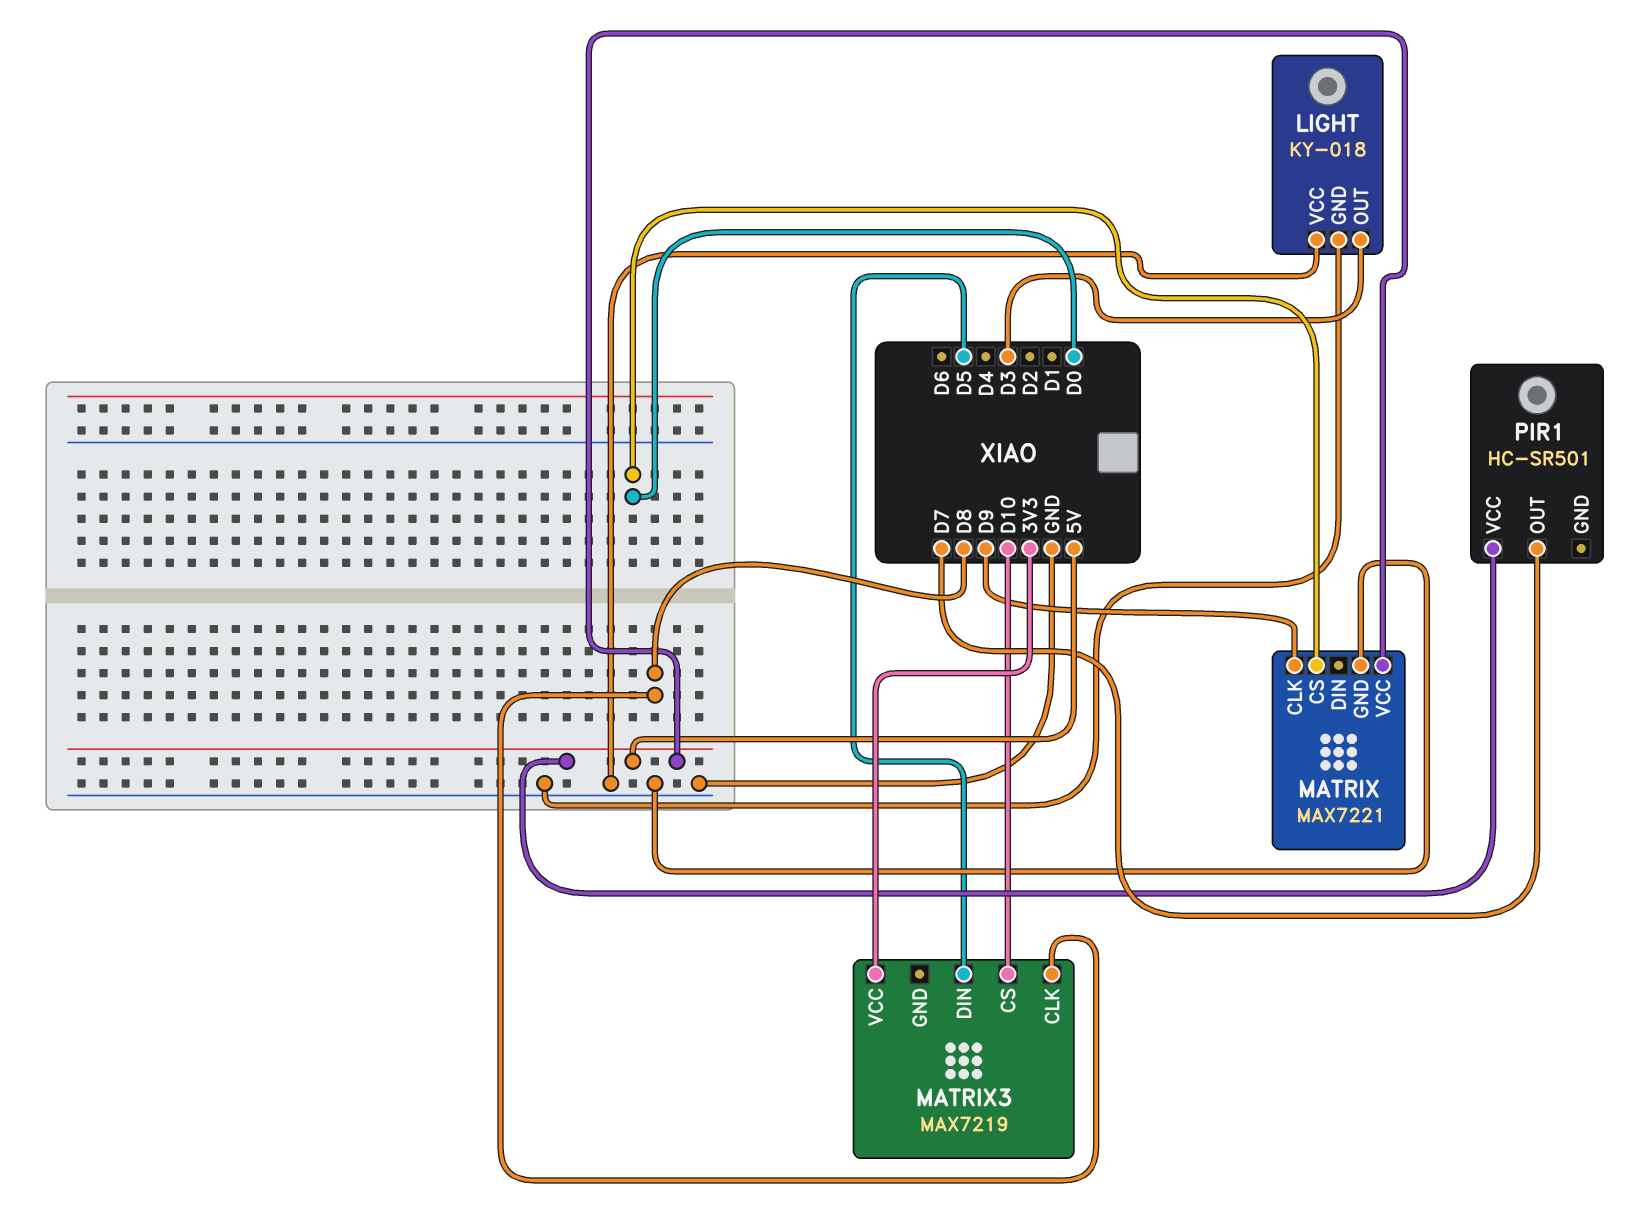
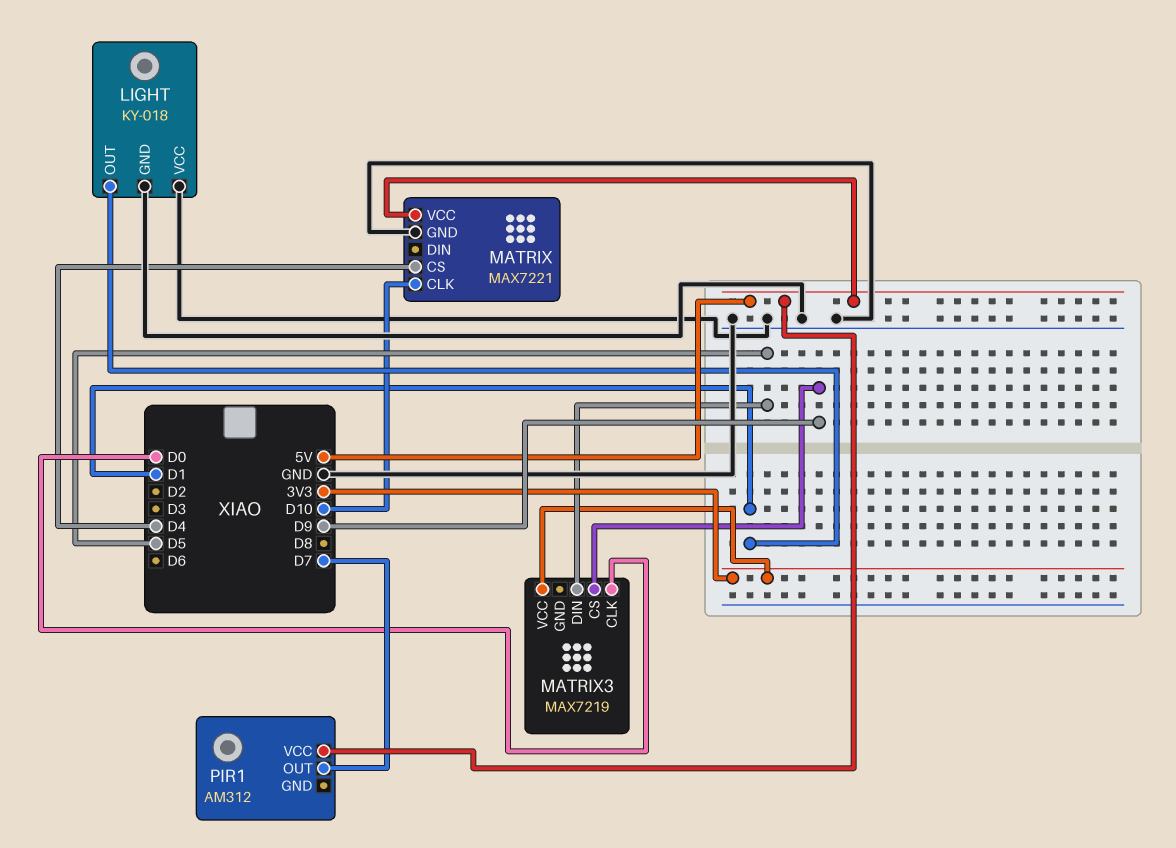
LIGHT pin OUT: D3 -> D1
MATRIX pin CLK: D9 -> D10
MATRIX pin CS: D0 -> D4
MATRIX3 pin CLK: D8 -> D0
MATRIX3 pin CS: D10 -> D9
PIR1: HC-SR501 -> AM312

